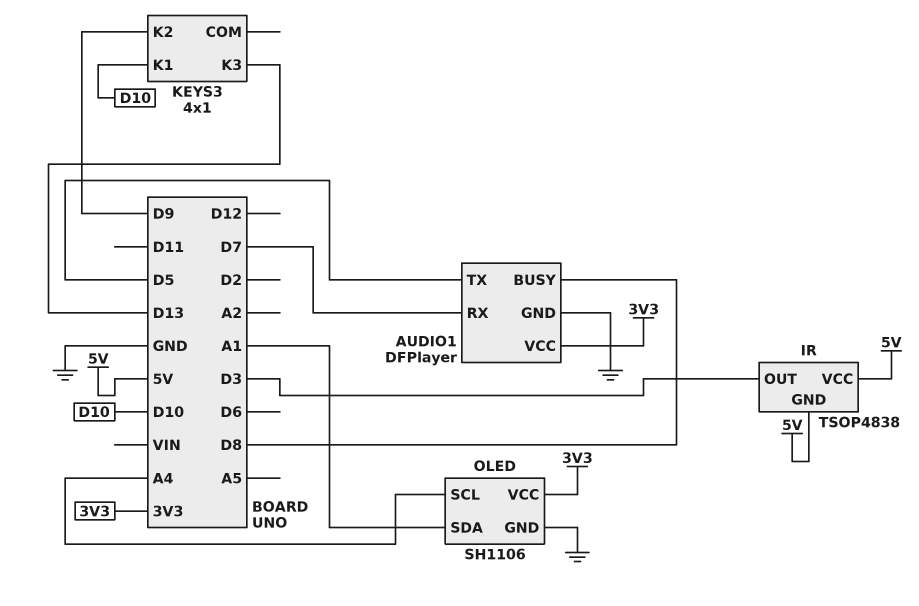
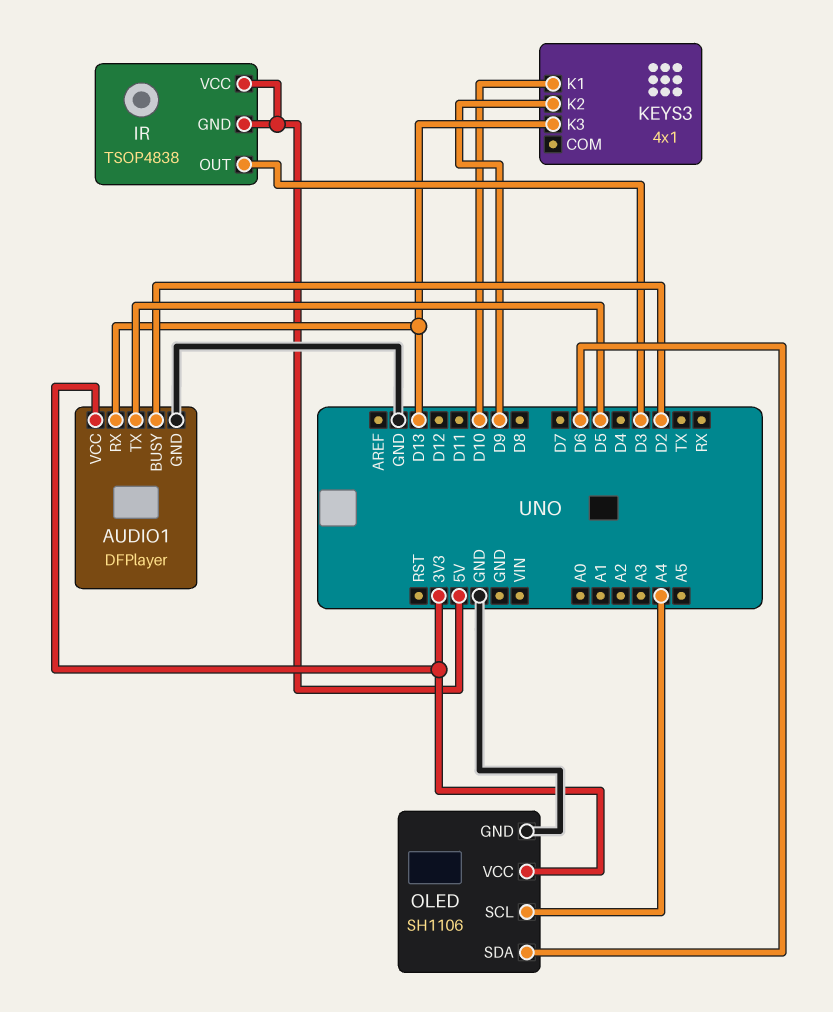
AUDIO1 pin BUSY: D8 -> D2
AUDIO1 pin RX: D7 -> D13
OLED pin SDA: A1 -> D6

